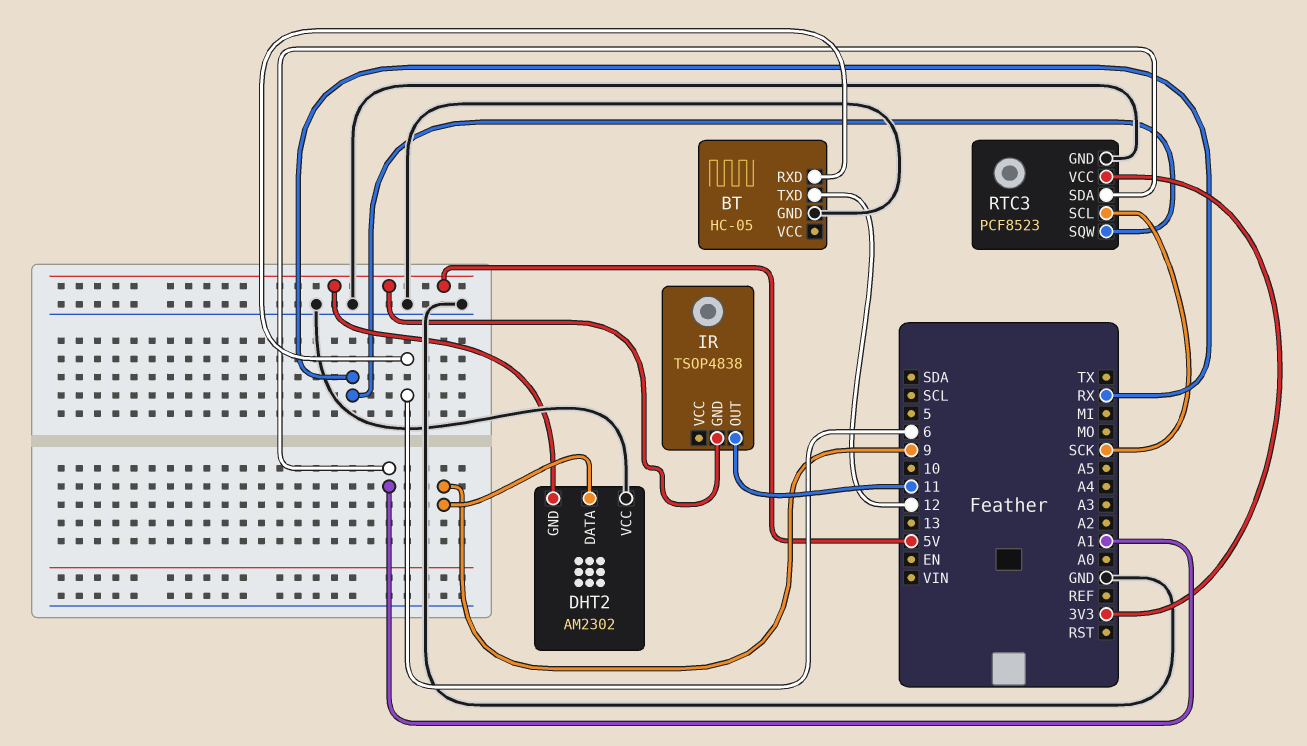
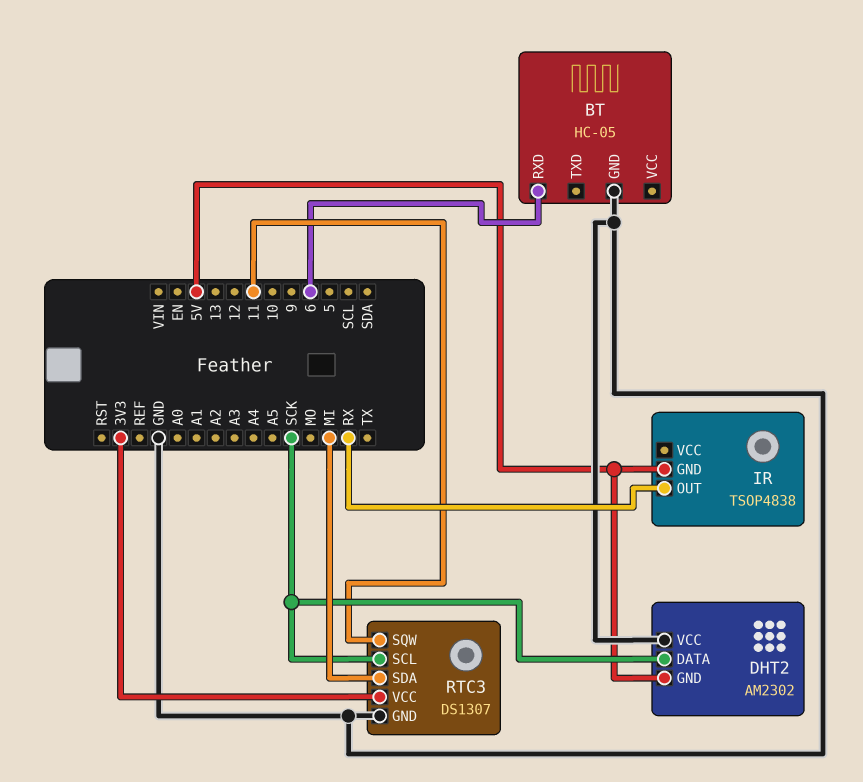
BT pin TXD: 12 -> none
DHT2 pin DATA: 9 -> SCK
IR pin OUT: 11 -> RX
RTC3: PCF8523 -> DS1307
RTC3 pin SDA: A1 -> MI
RTC3 pin SQW: RX -> 11

